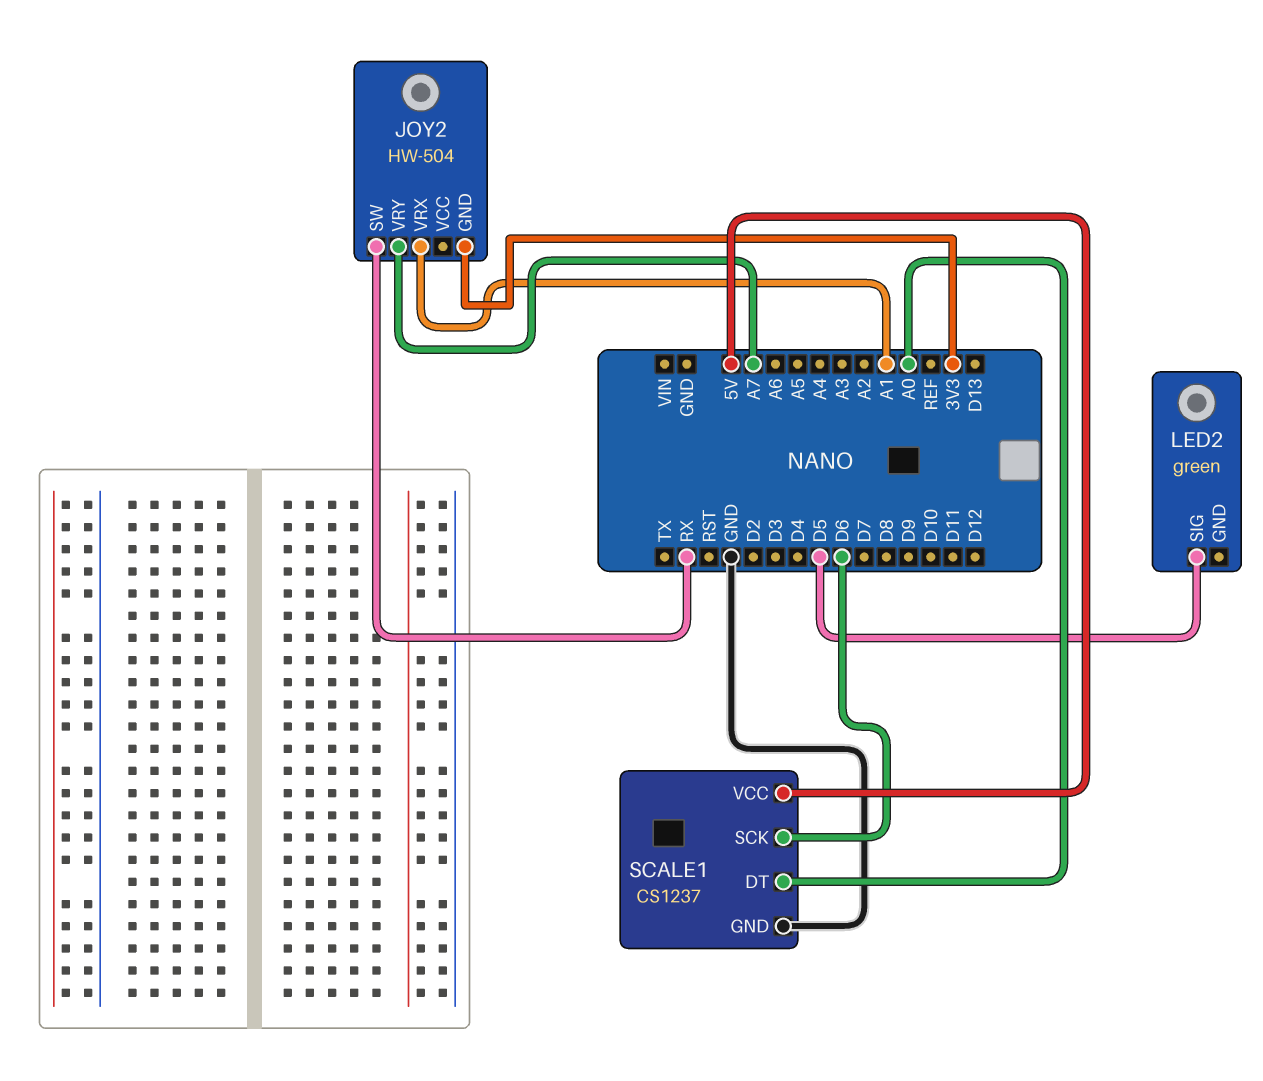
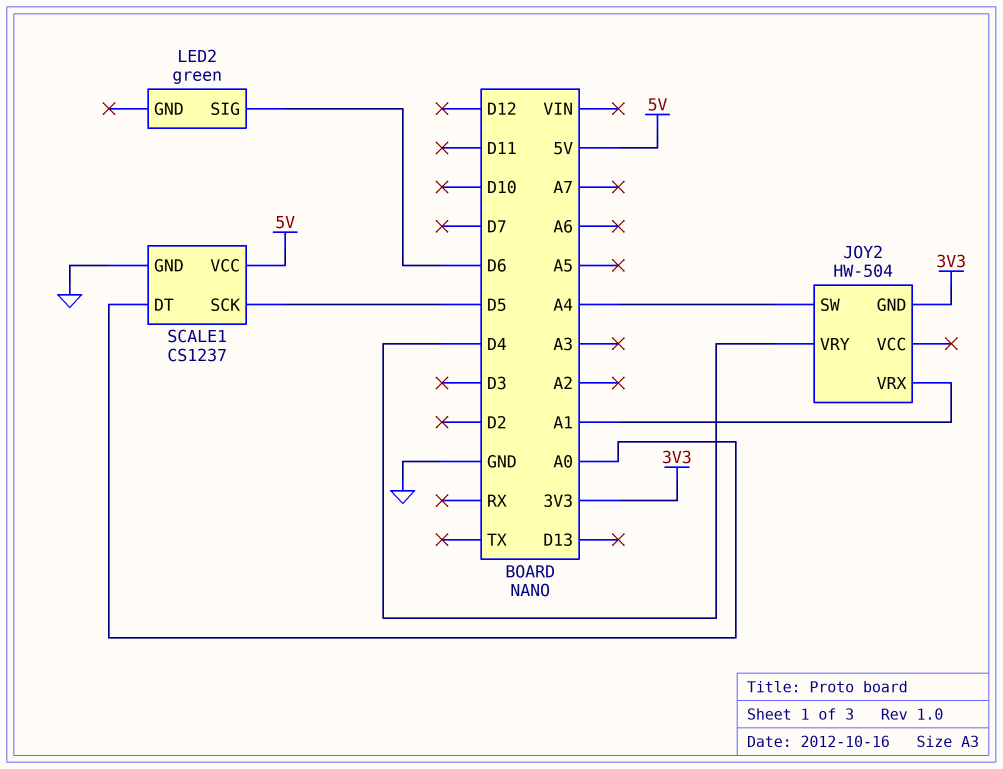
JOY2 pin SW: RX -> A4
JOY2 pin VRY: A7 -> D4
LED2 pin SIG: D5 -> D6
SCALE1 pin SCK: D6 -> D5

